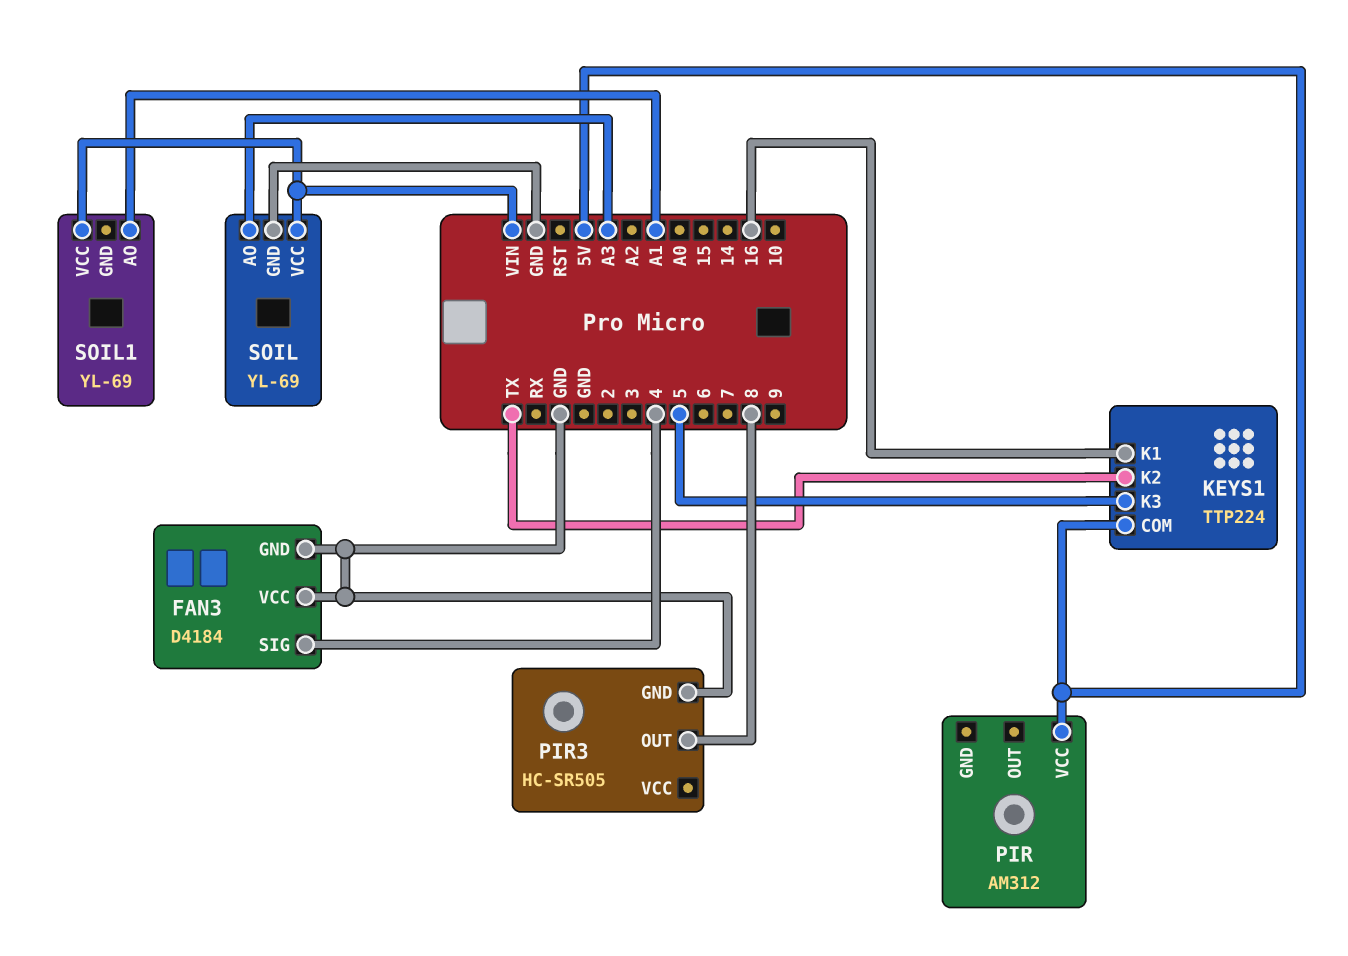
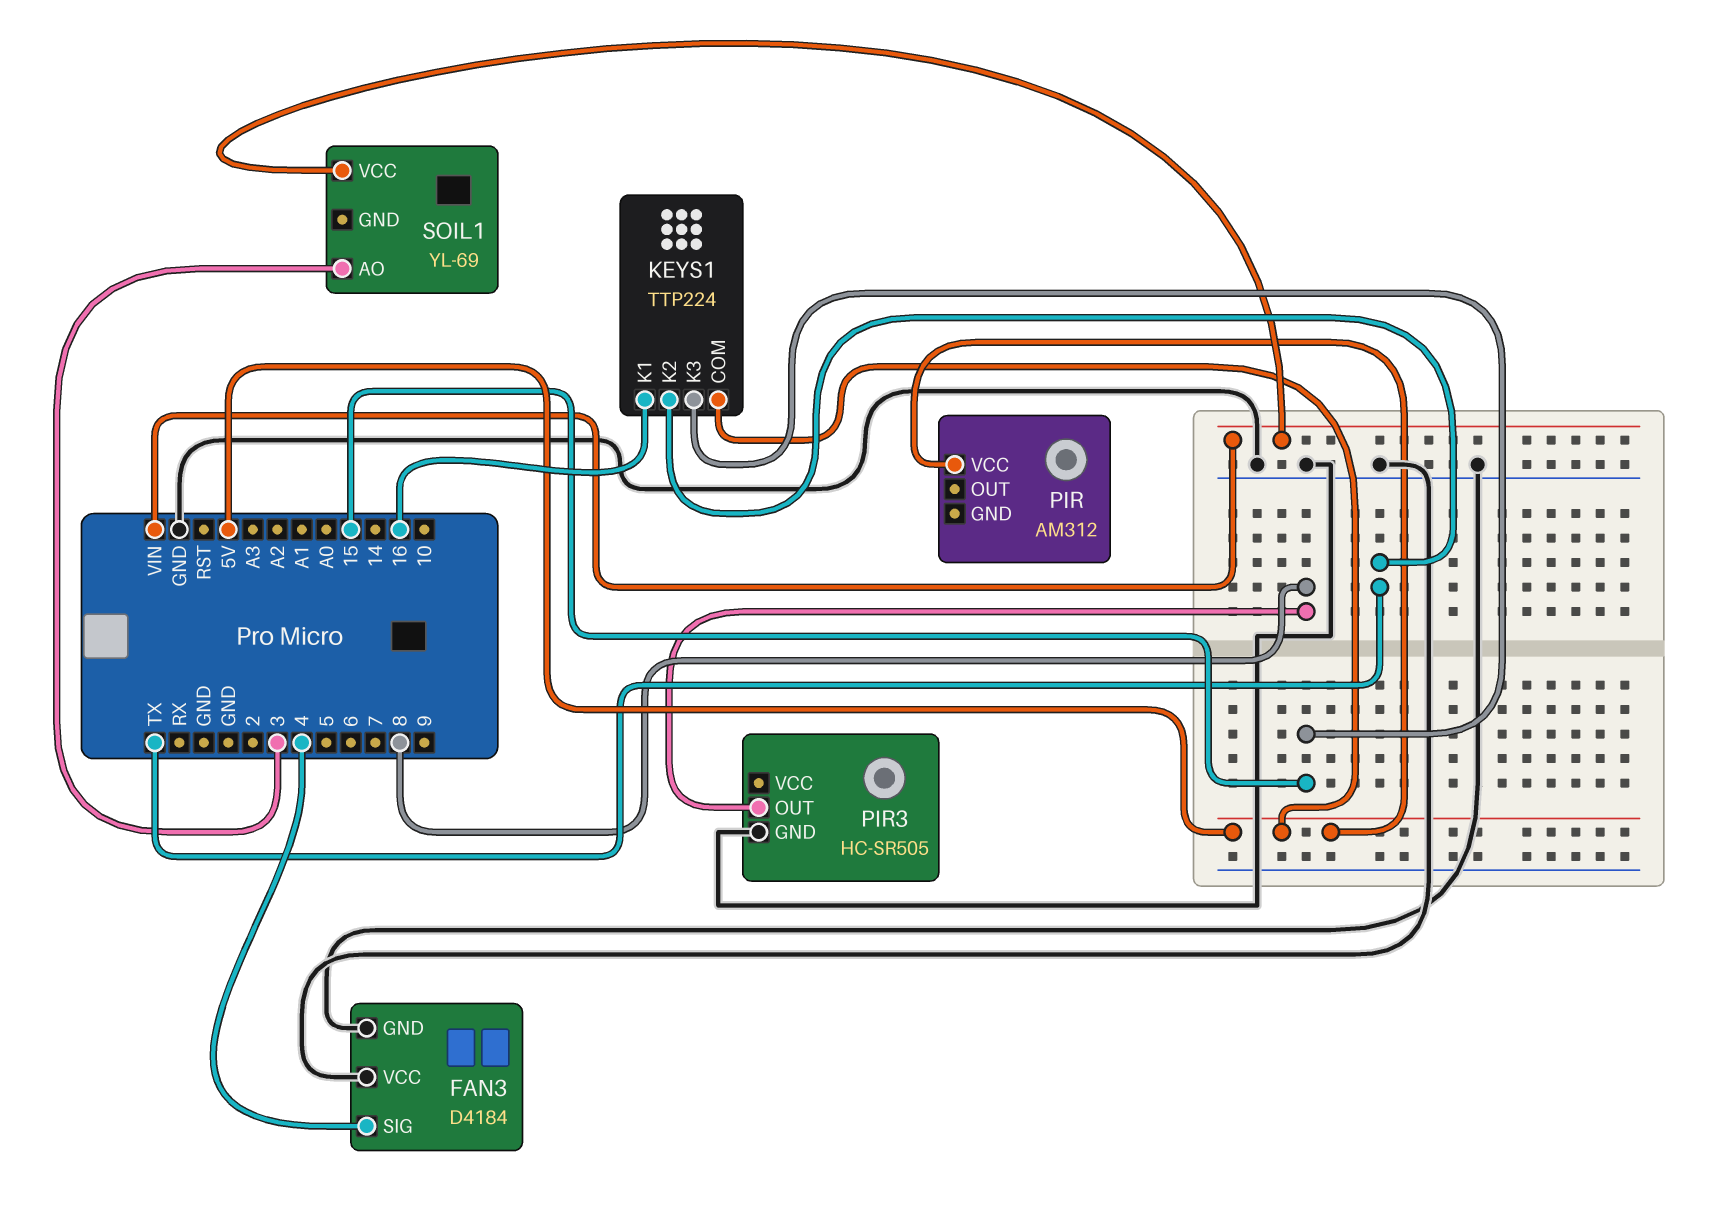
KEYS1 pin K3: 5 -> 15
SOIL: YL-69 -> none
SOIL pin AO: A3 -> none
SOIL pin GND: GND -> none
SOIL pin VCC: VIN -> none
SOIL1 pin AO: A1 -> 3

